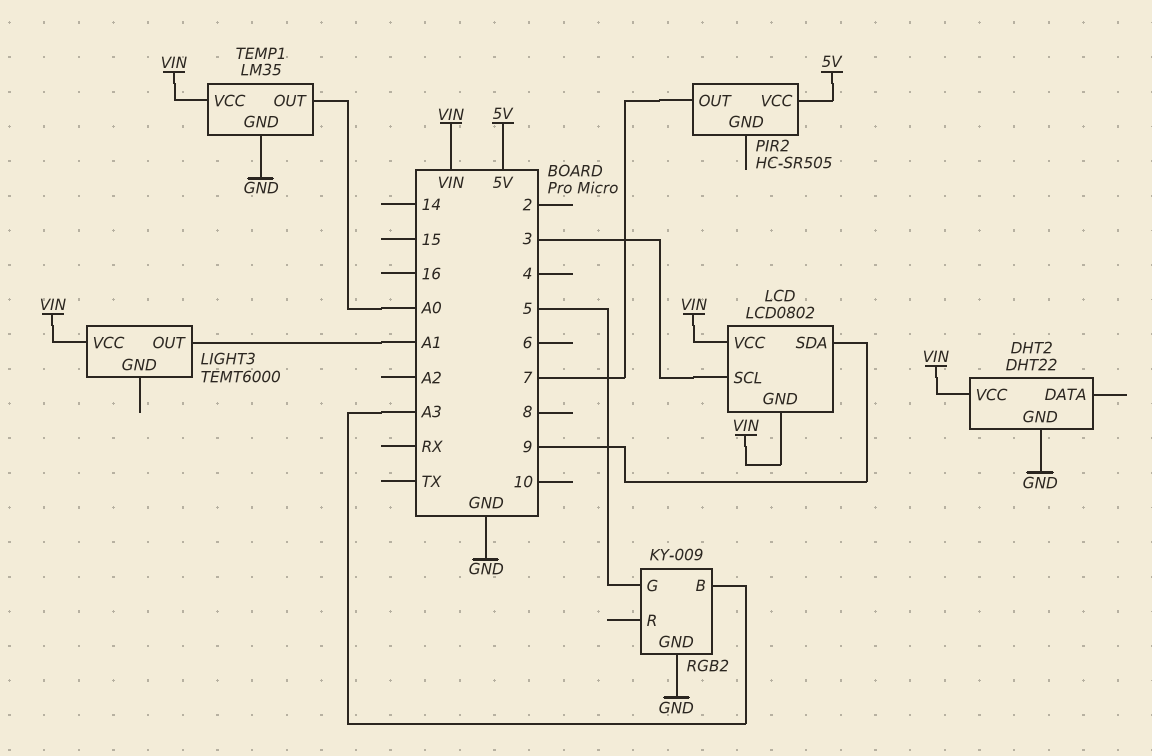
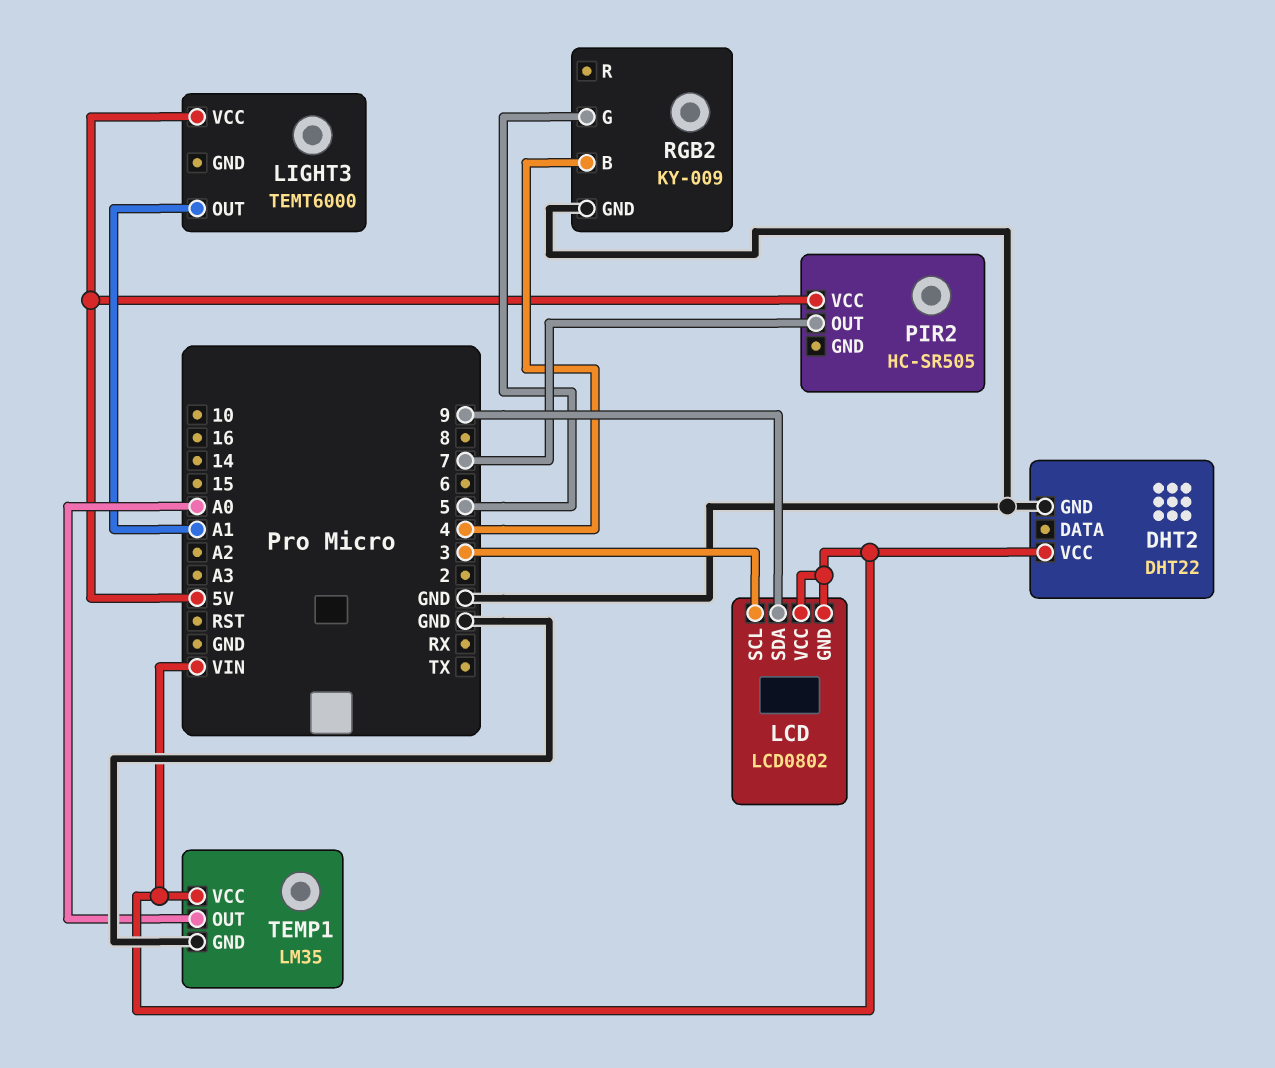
LIGHT3 pin VCC: VIN -> 5V
RGB2 pin B: A3 -> 4

